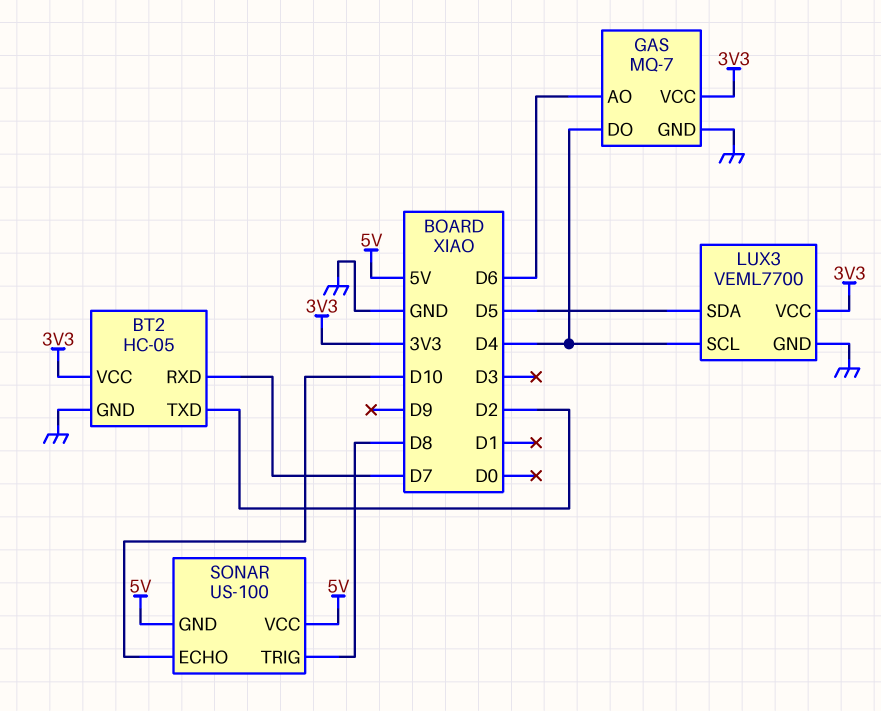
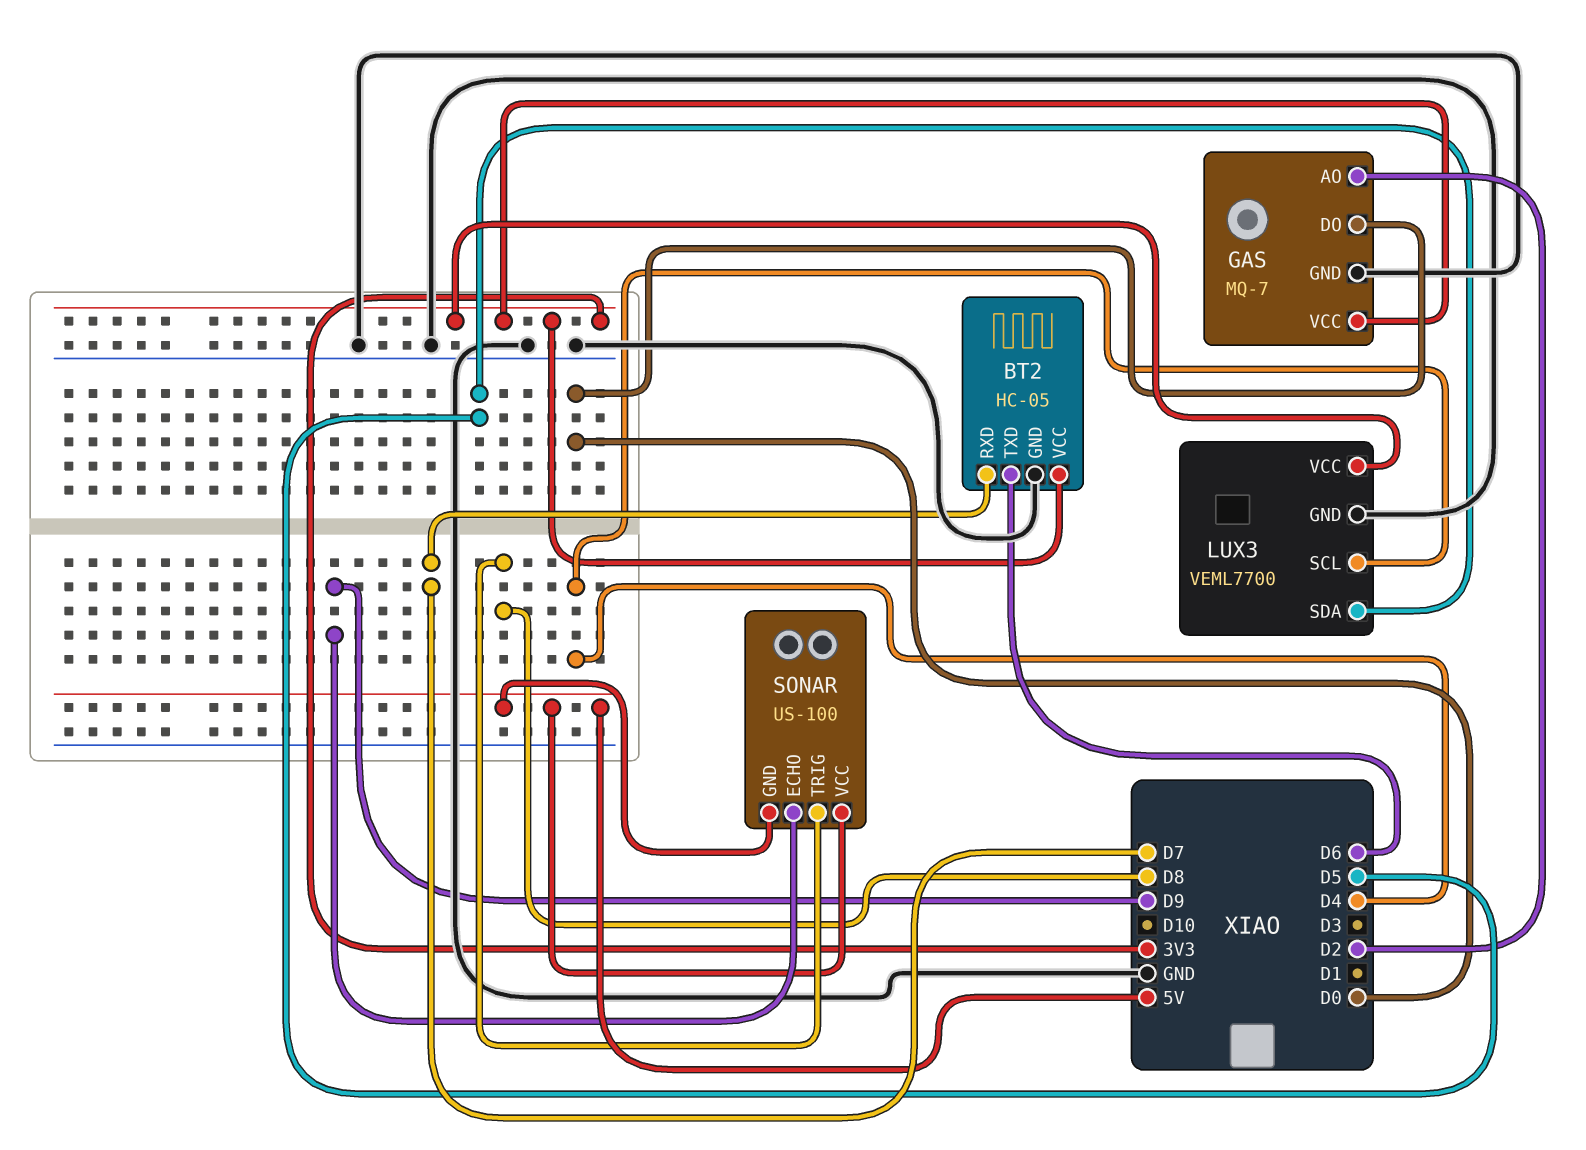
BT2 pin TXD: D2 -> D6
GAS pin AO: D6 -> D2
GAS pin DO: D4 -> D0
SONAR pin ECHO: D10 -> D9

